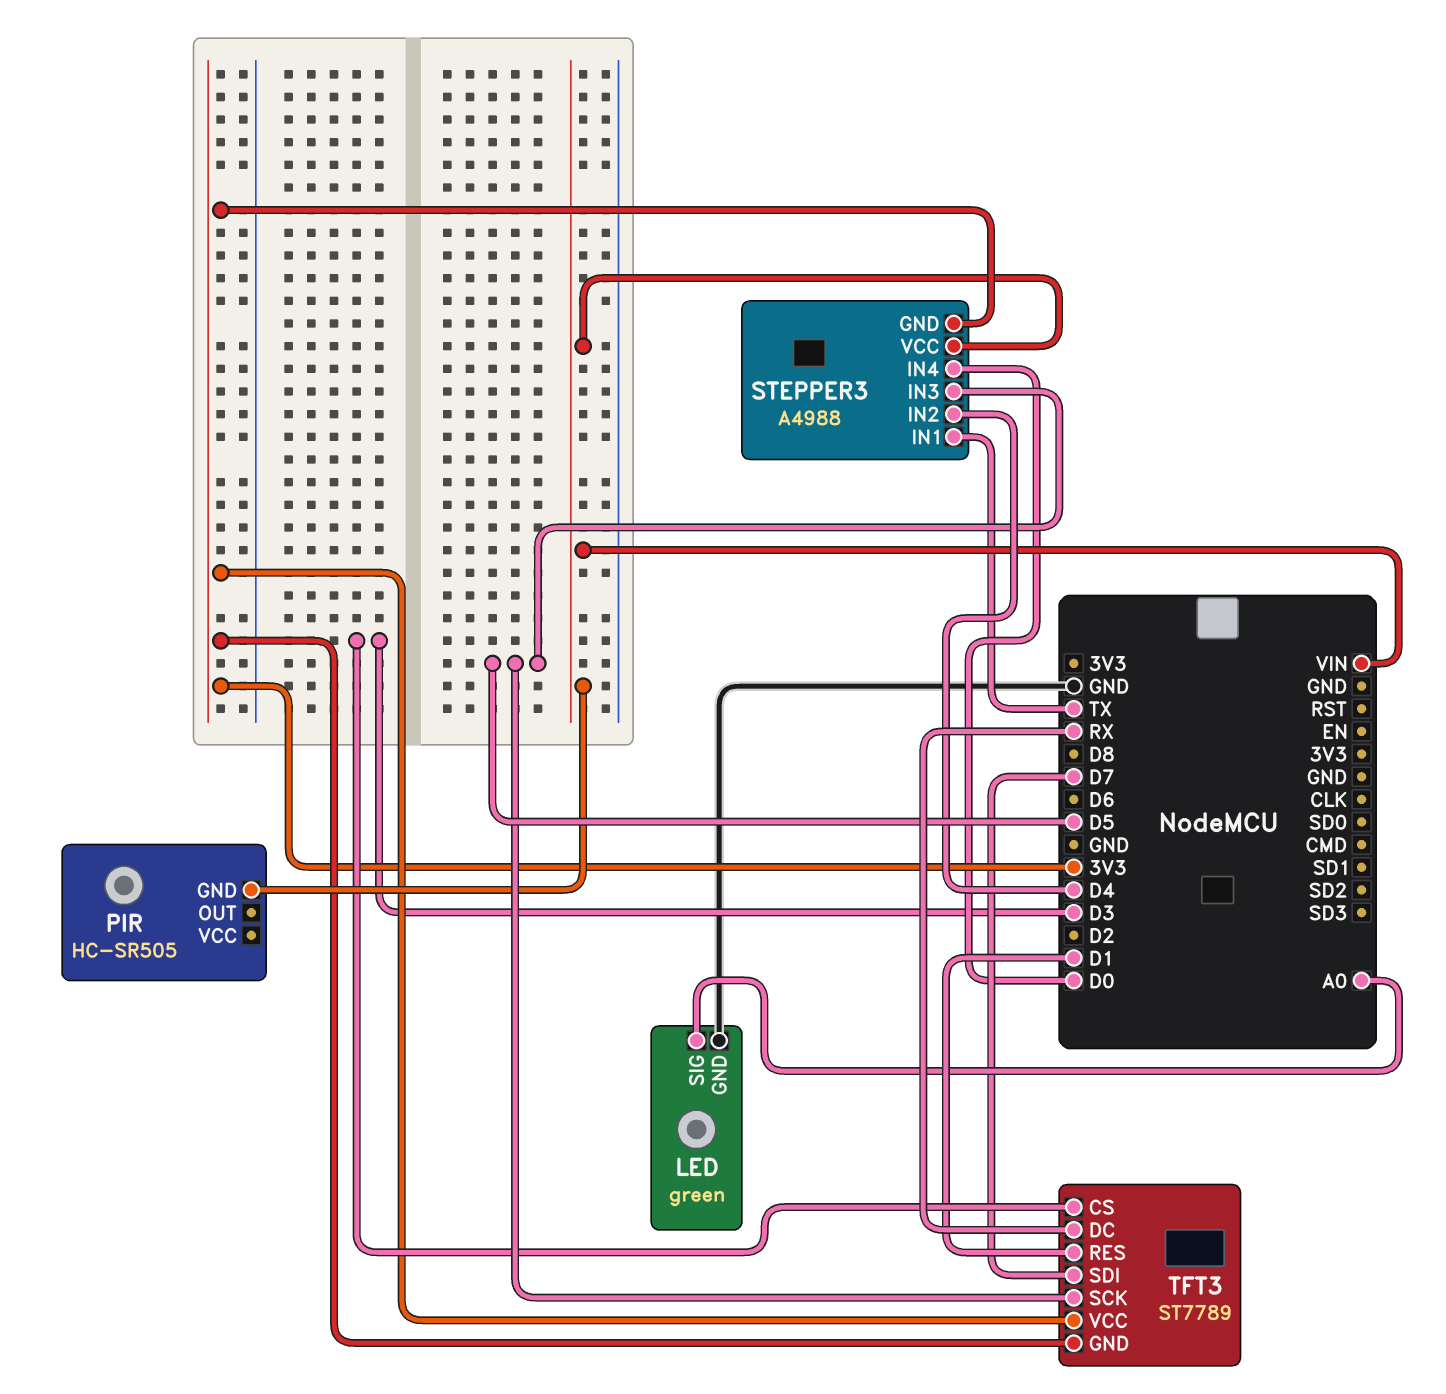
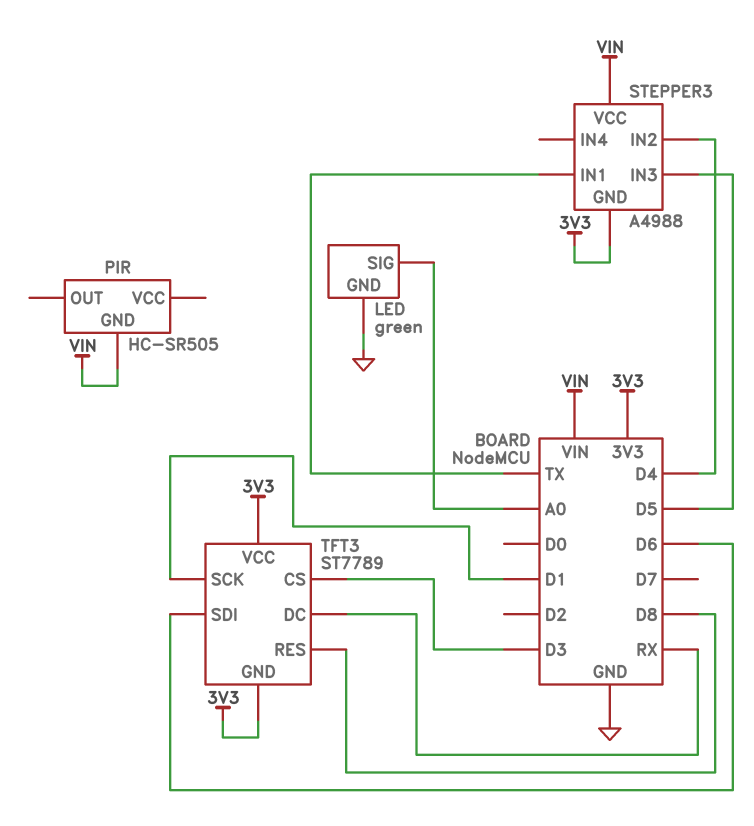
STEPPER3 pin IN4: D0 -> none
TFT3 pin RES: D1 -> D8
TFT3 pin SCK: D5 -> D1
TFT3 pin SDI: D7 -> D6

